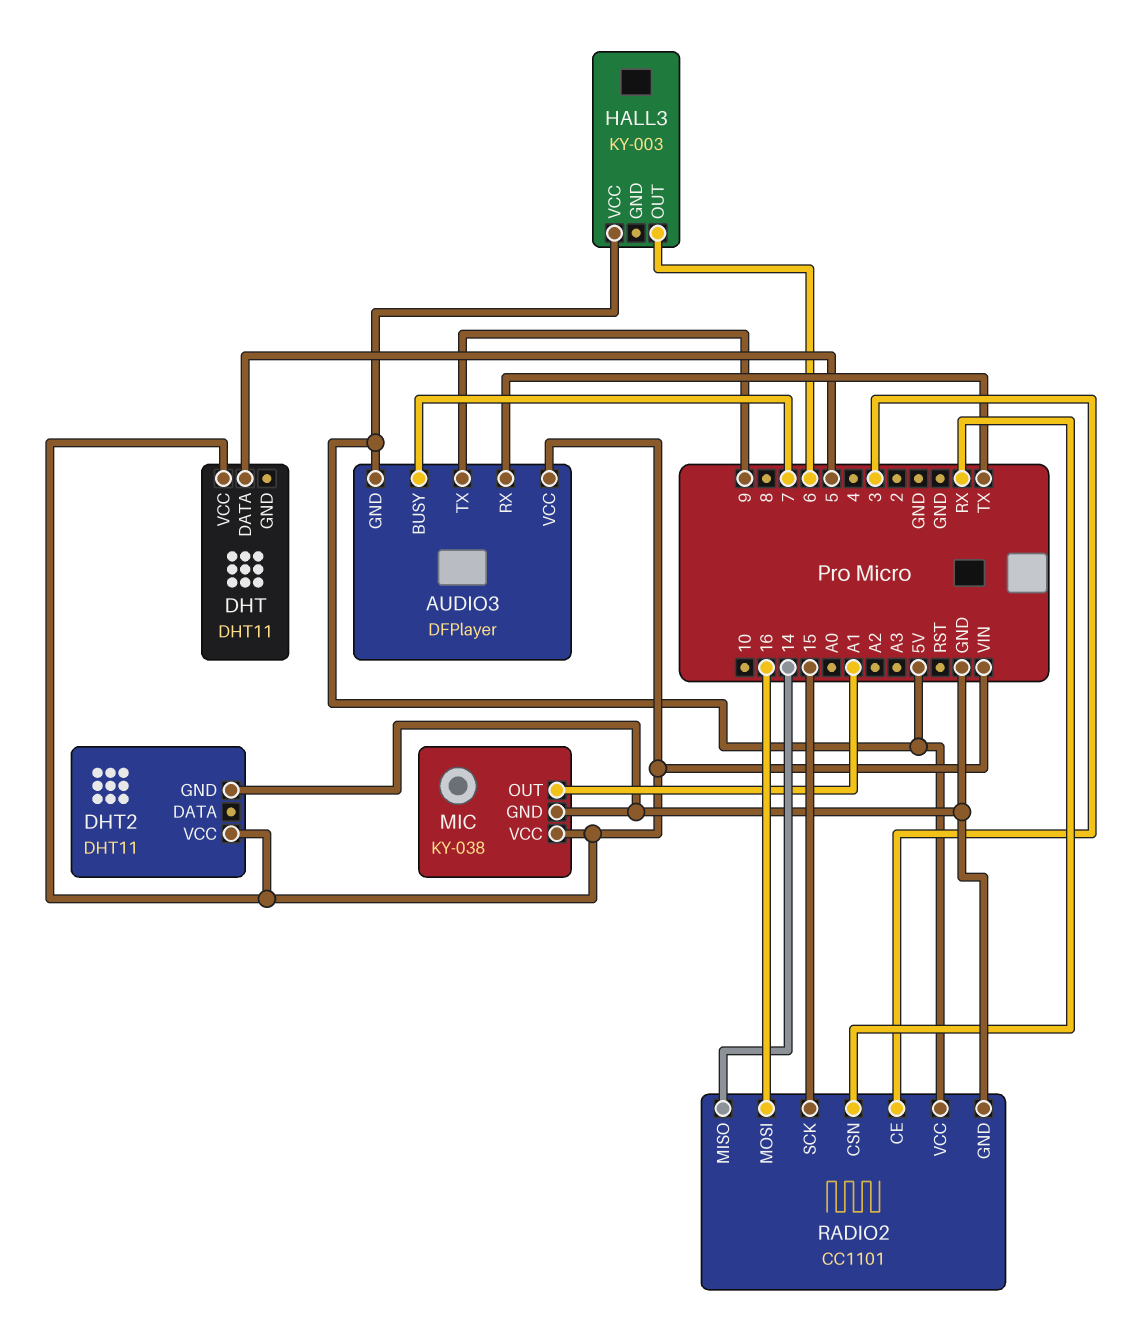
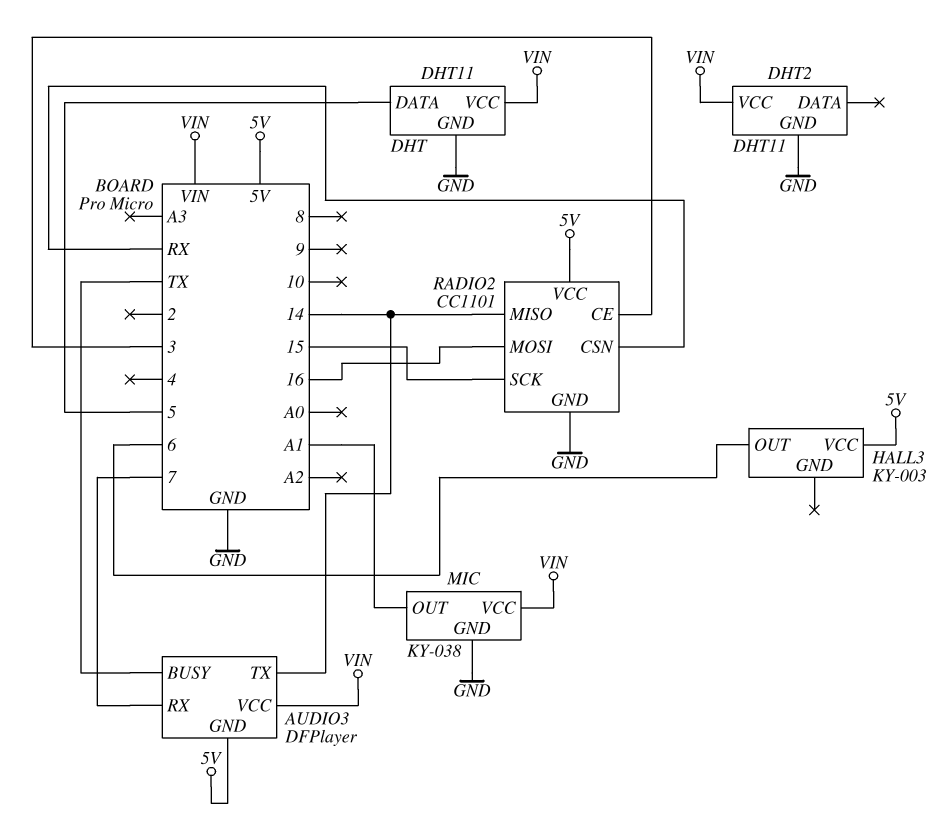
AUDIO3 pin BUSY: 7 -> TX
AUDIO3 pin RX: TX -> 7
AUDIO3 pin TX: 9 -> 14
DHT pin GND: none -> GND

